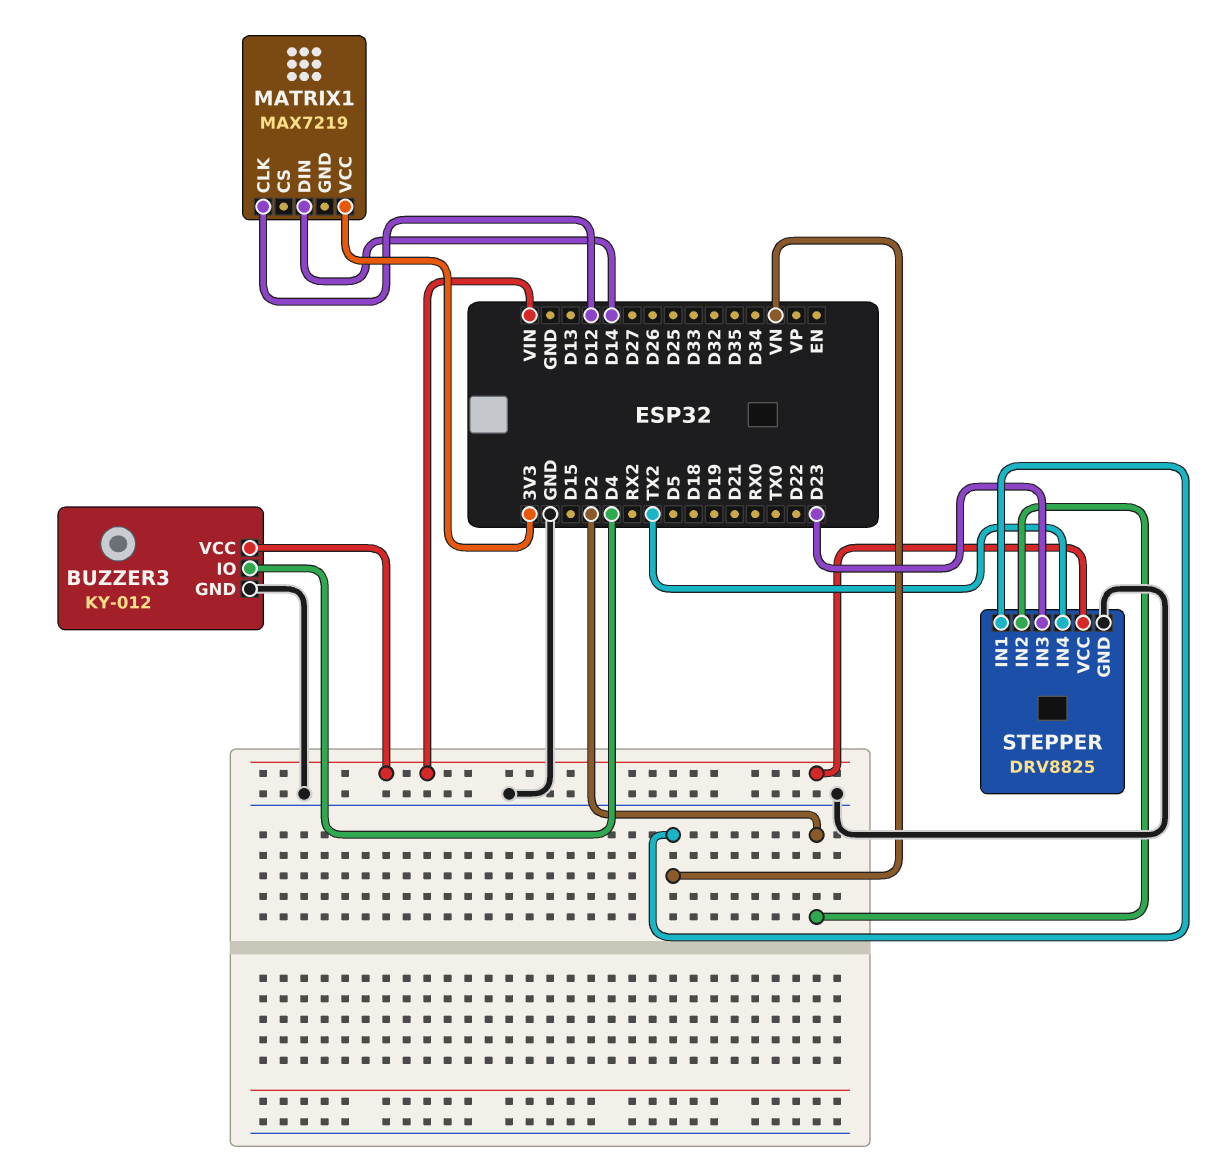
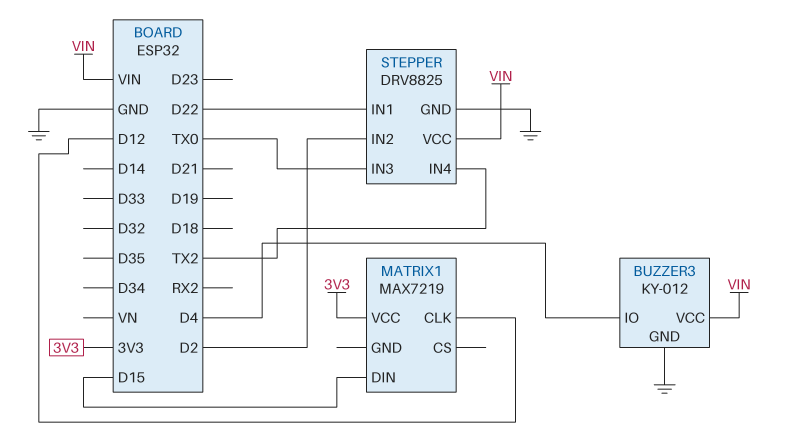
MATRIX1 pin DIN: D14 -> D15
STEPPER pin IN1: VN -> D22
STEPPER pin IN3: D23 -> TX0

